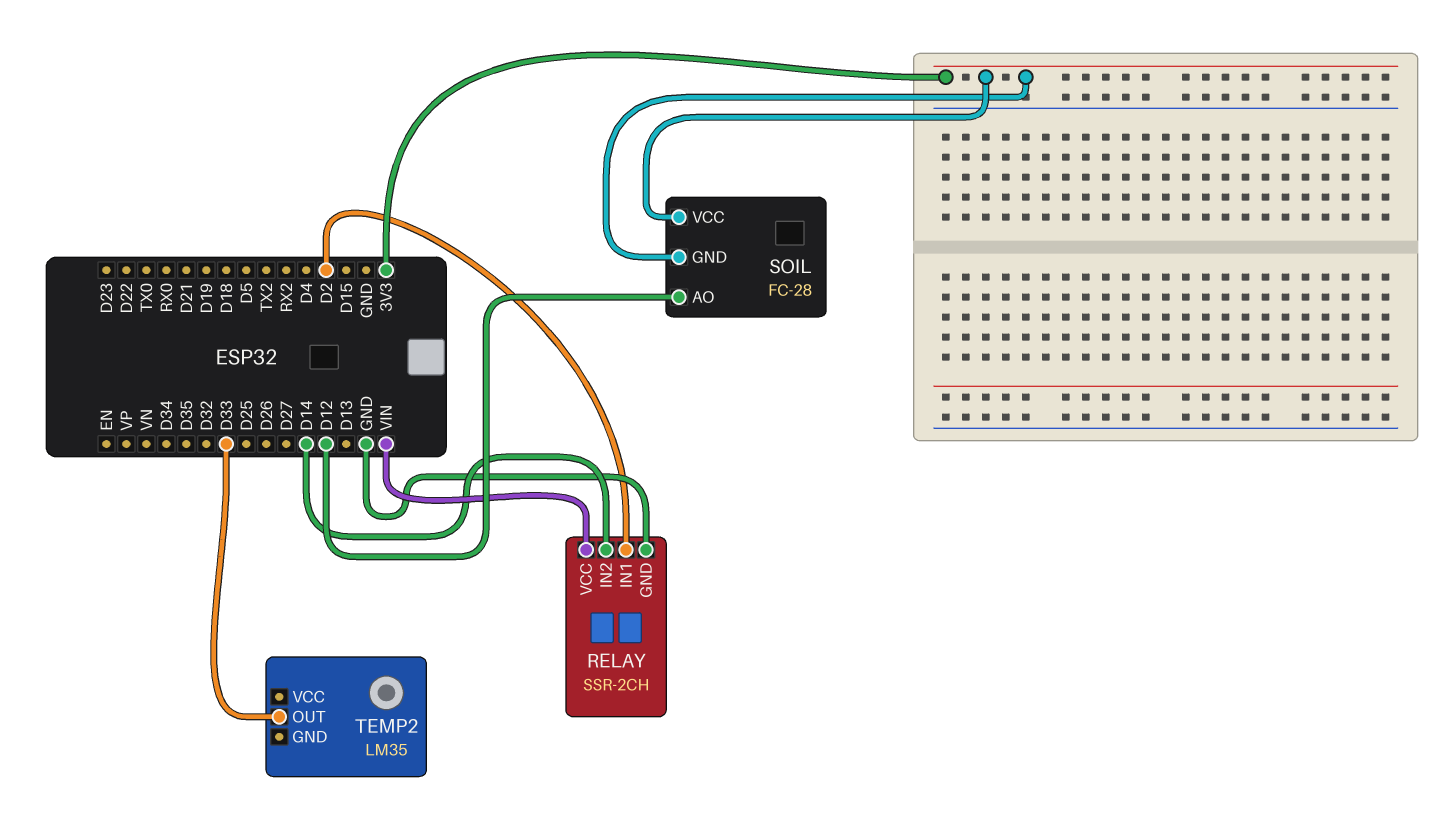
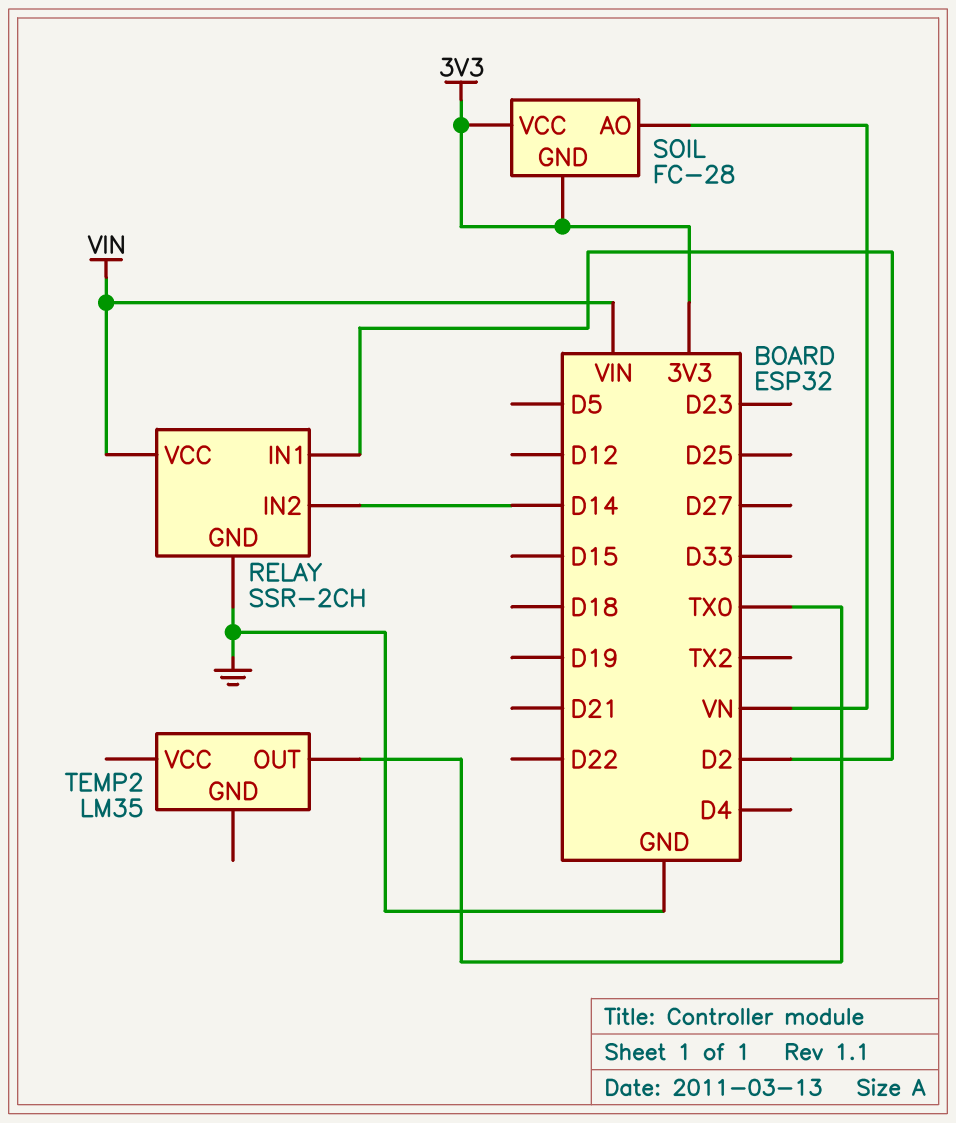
SOIL pin AO: D12 -> VN
TEMP2 pin OUT: D33 -> TX0

